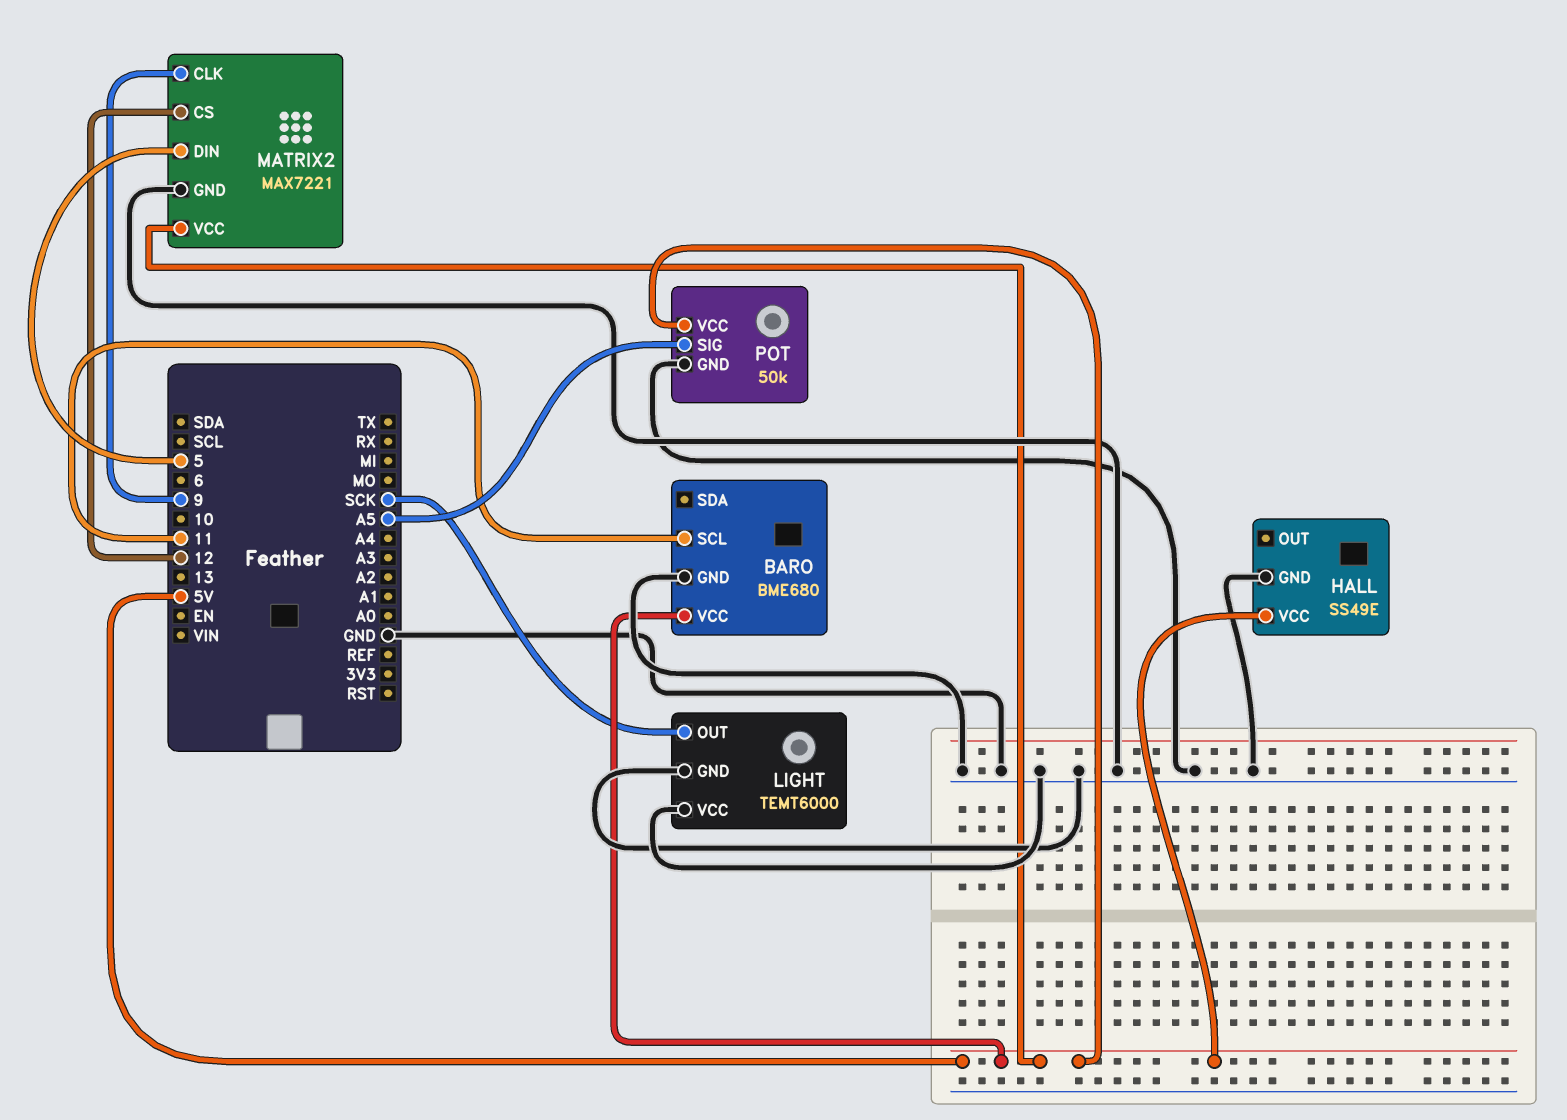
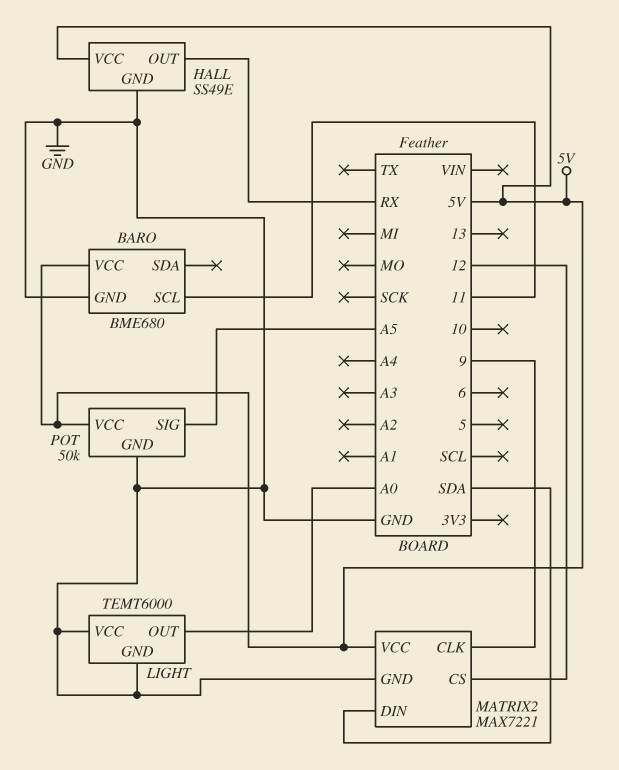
HALL pin OUT: none -> RX
LIGHT pin OUT: SCK -> A0
MATRIX2 pin DIN: 5 -> SDA

